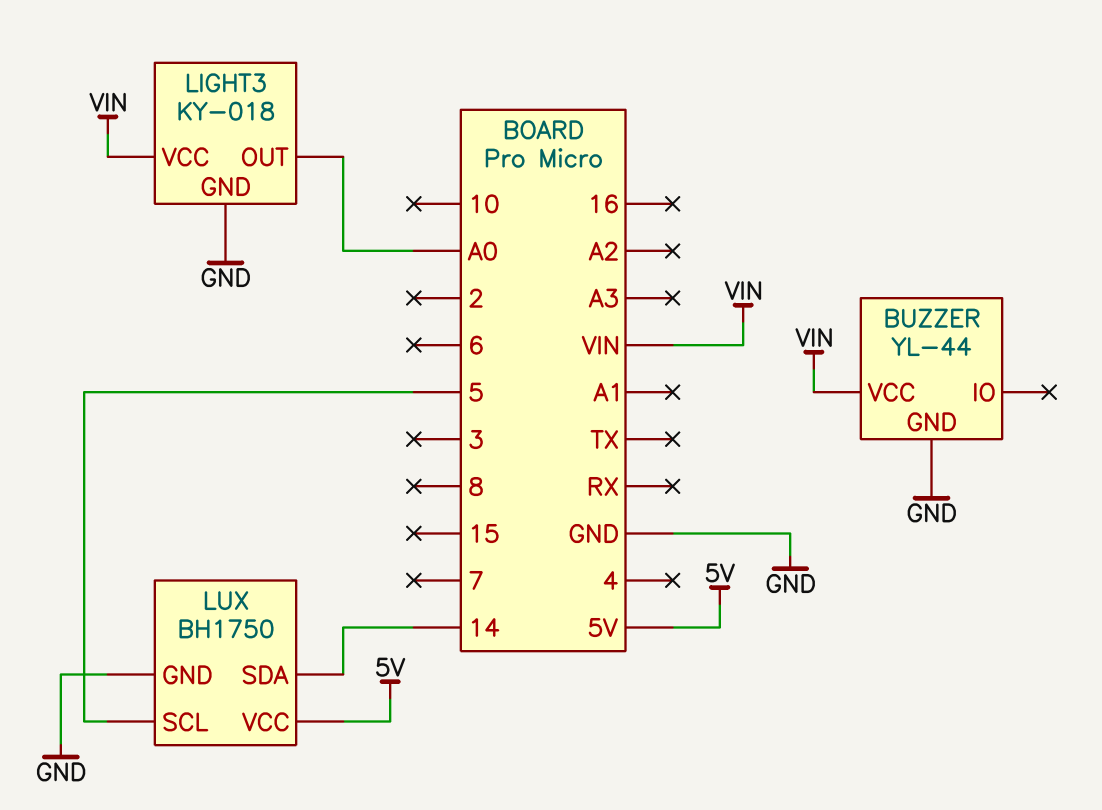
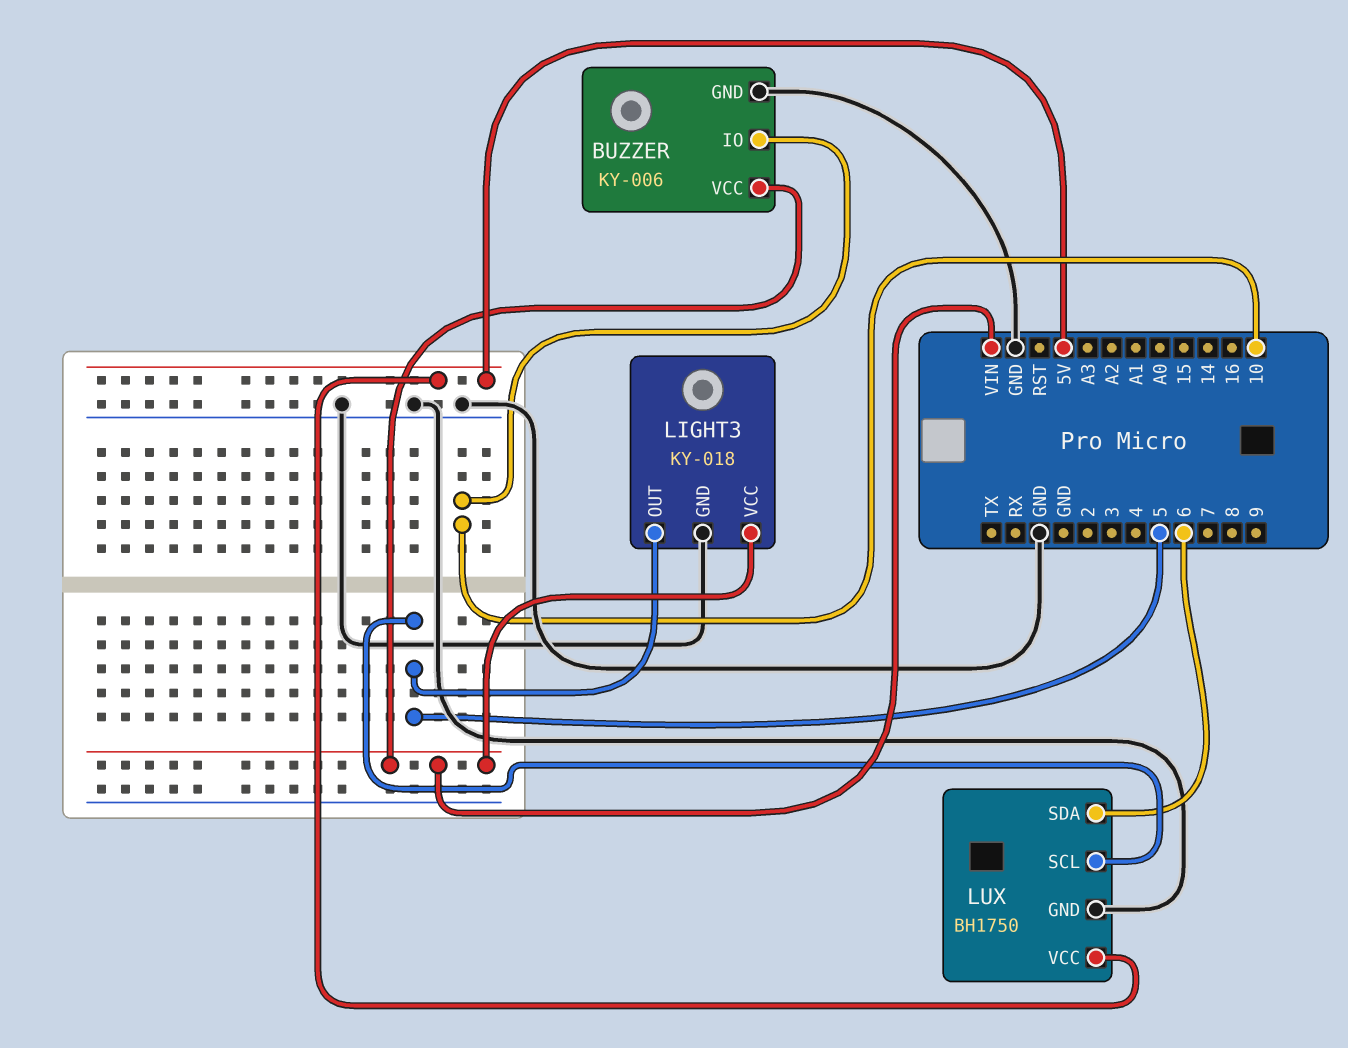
BUZZER: YL-44 -> KY-006
BUZZER pin IO: none -> 10
LIGHT3 pin OUT: A0 -> 5
LUX pin SDA: 14 -> 6

